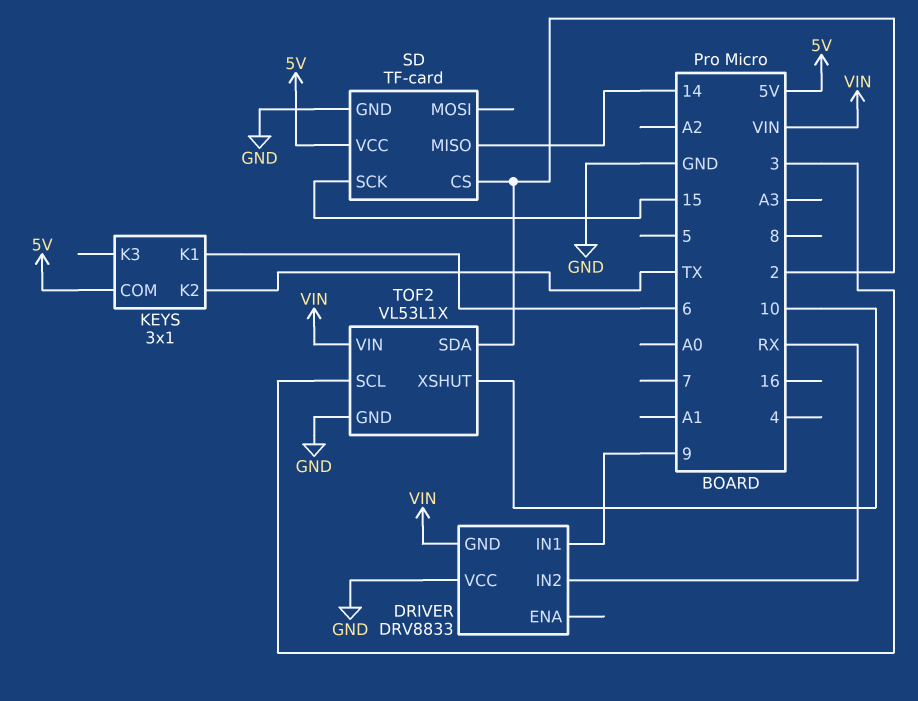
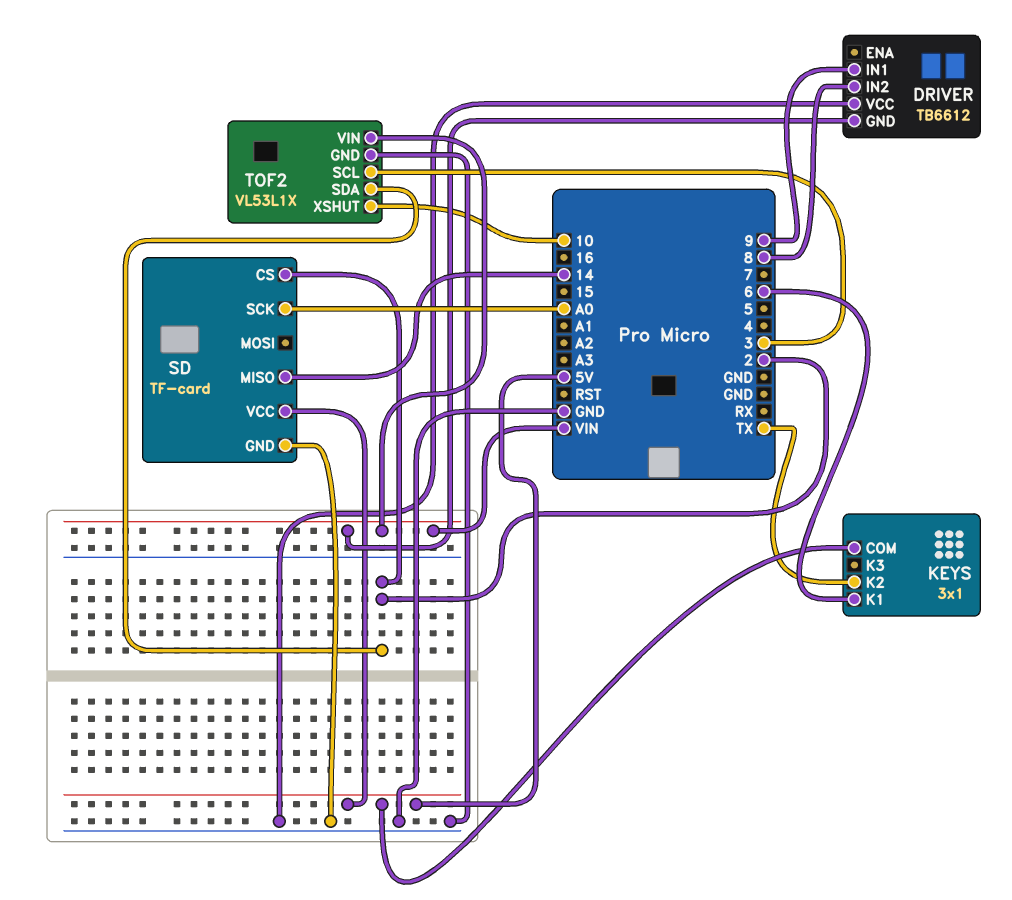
DRIVER: DRV8833 -> TB6612
DRIVER pin IN2: RX -> 8
SD pin SCK: 15 -> A0

